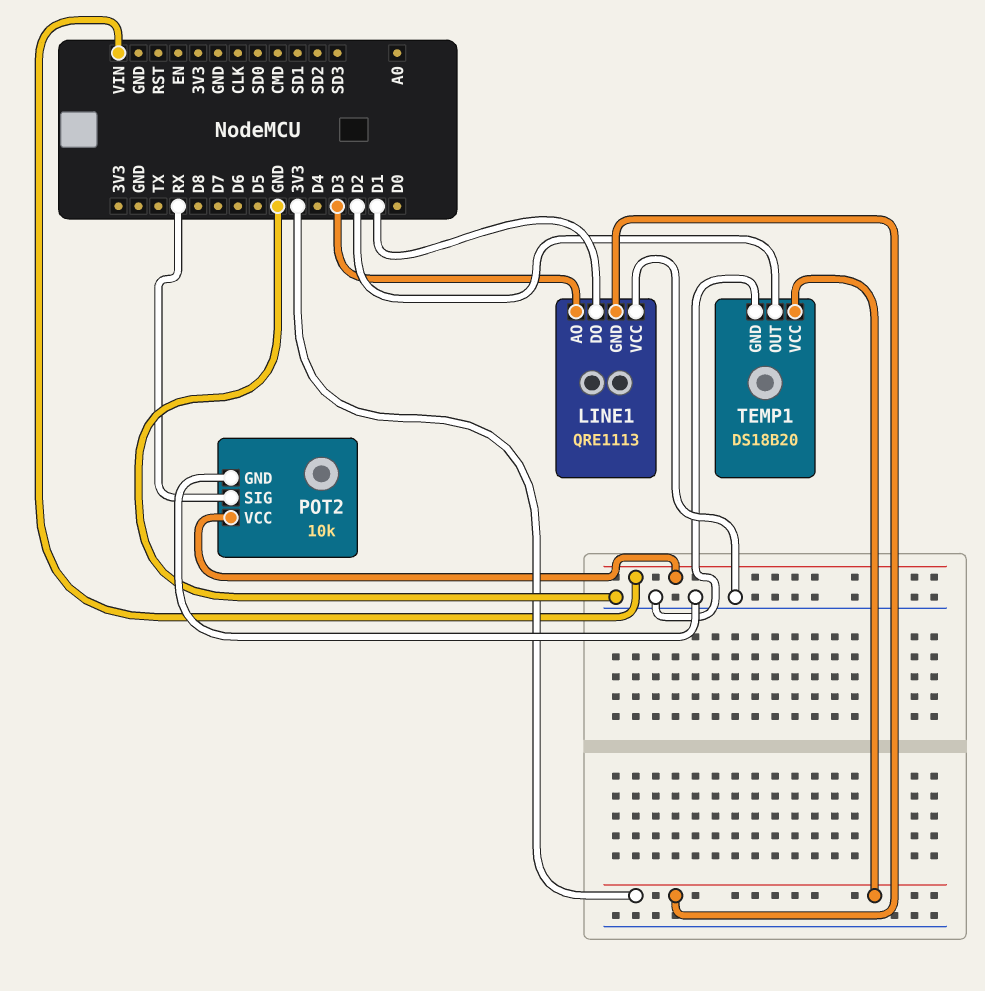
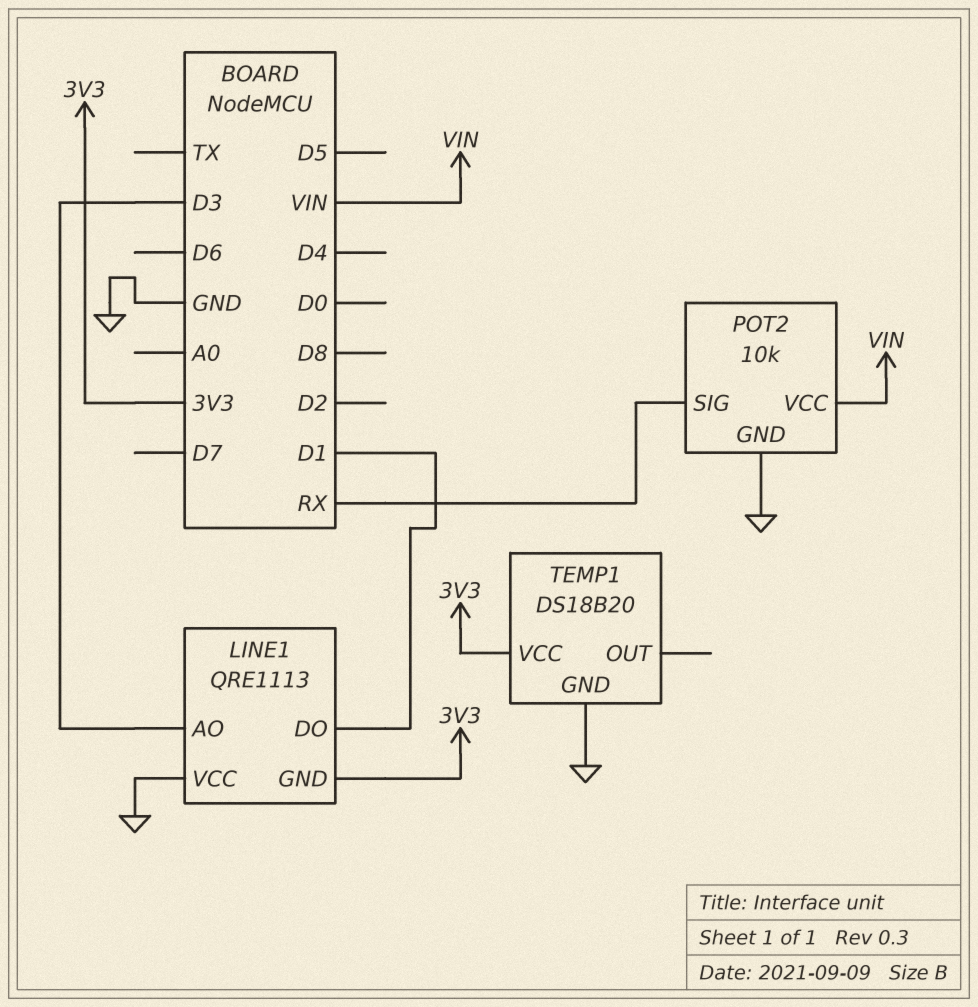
TEMP1 pin OUT: D2 -> none

